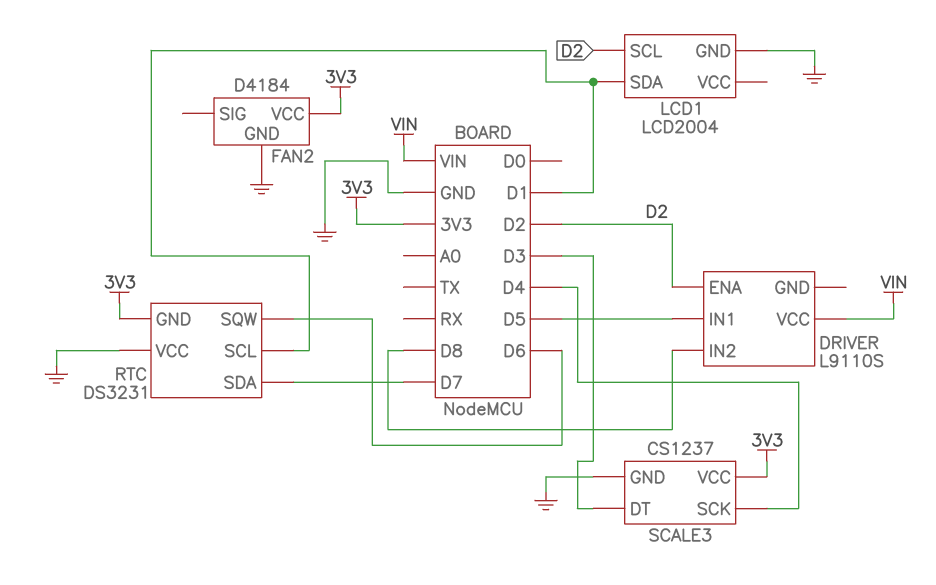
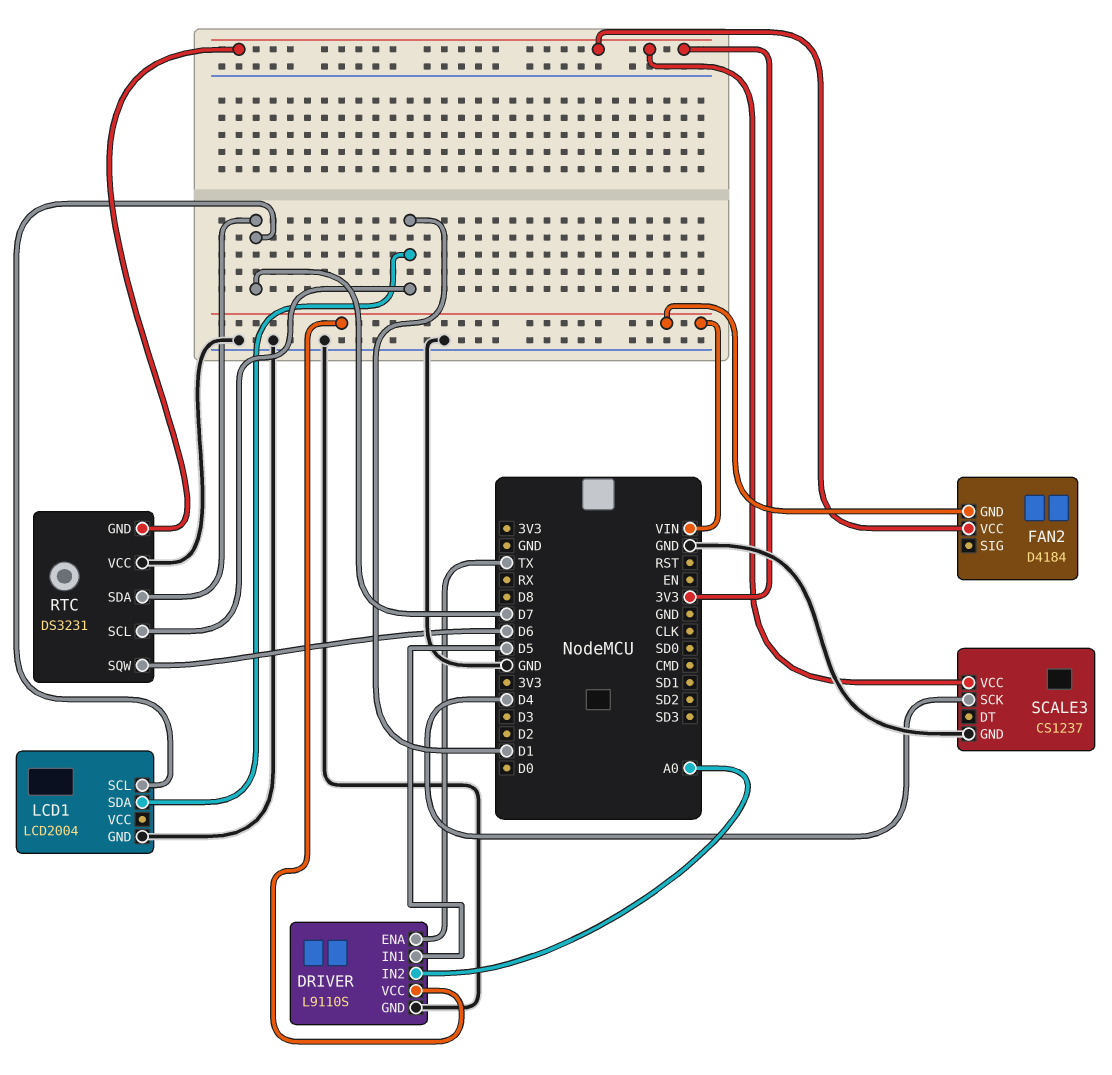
DRIVER pin ENA: D2 -> TX
DRIVER pin GND: none -> GND
DRIVER pin IN2: D8 -> A0
FAN2 pin GND: GND -> VIN
LCD1 pin SCL: D2 -> D7
SCALE3 pin DT: D3 -> none

